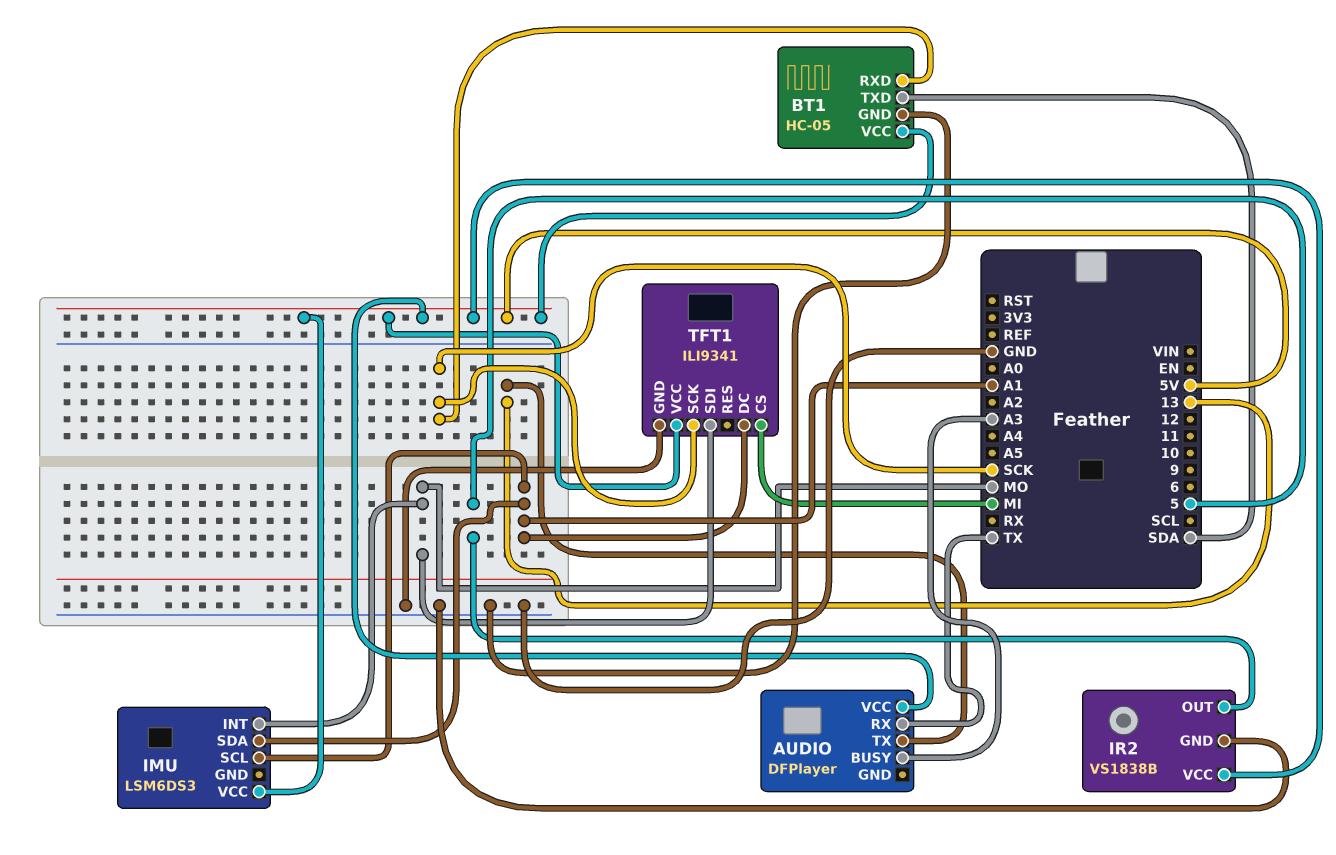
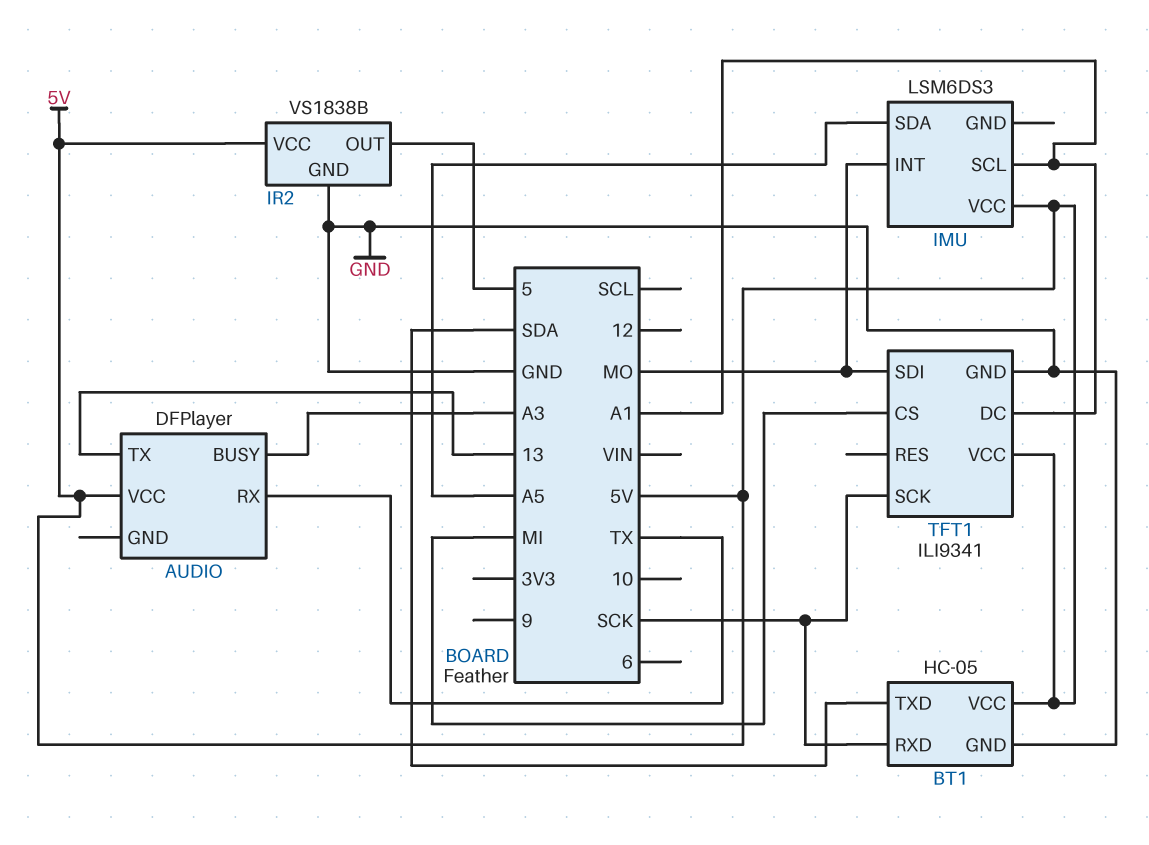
IMU pin SDA: A1 -> A5

